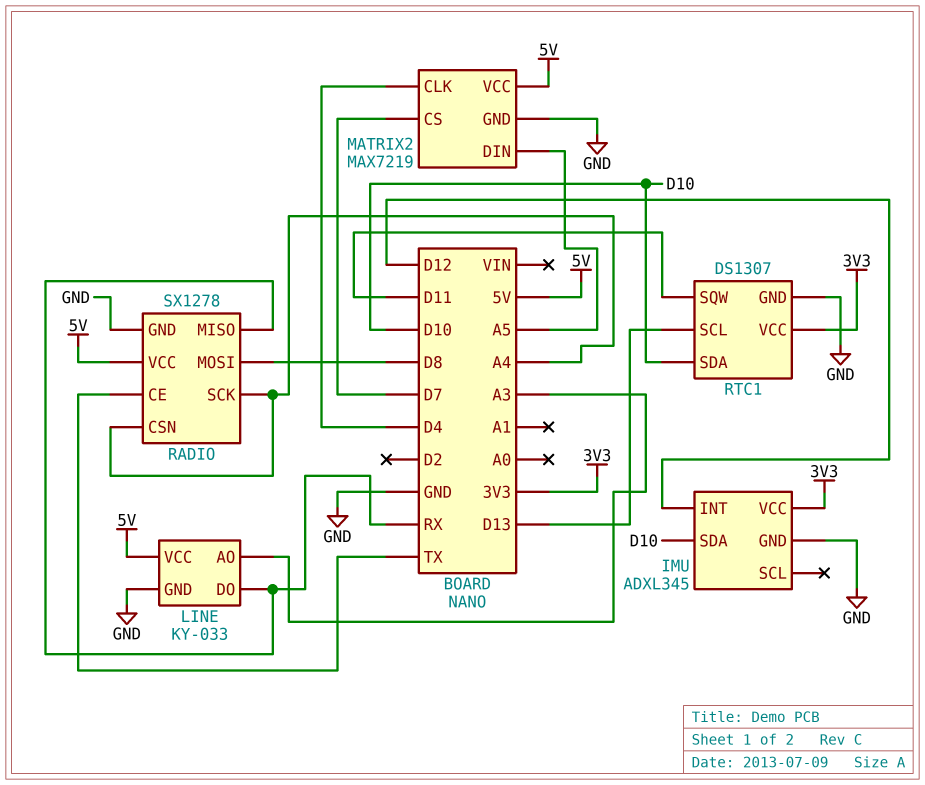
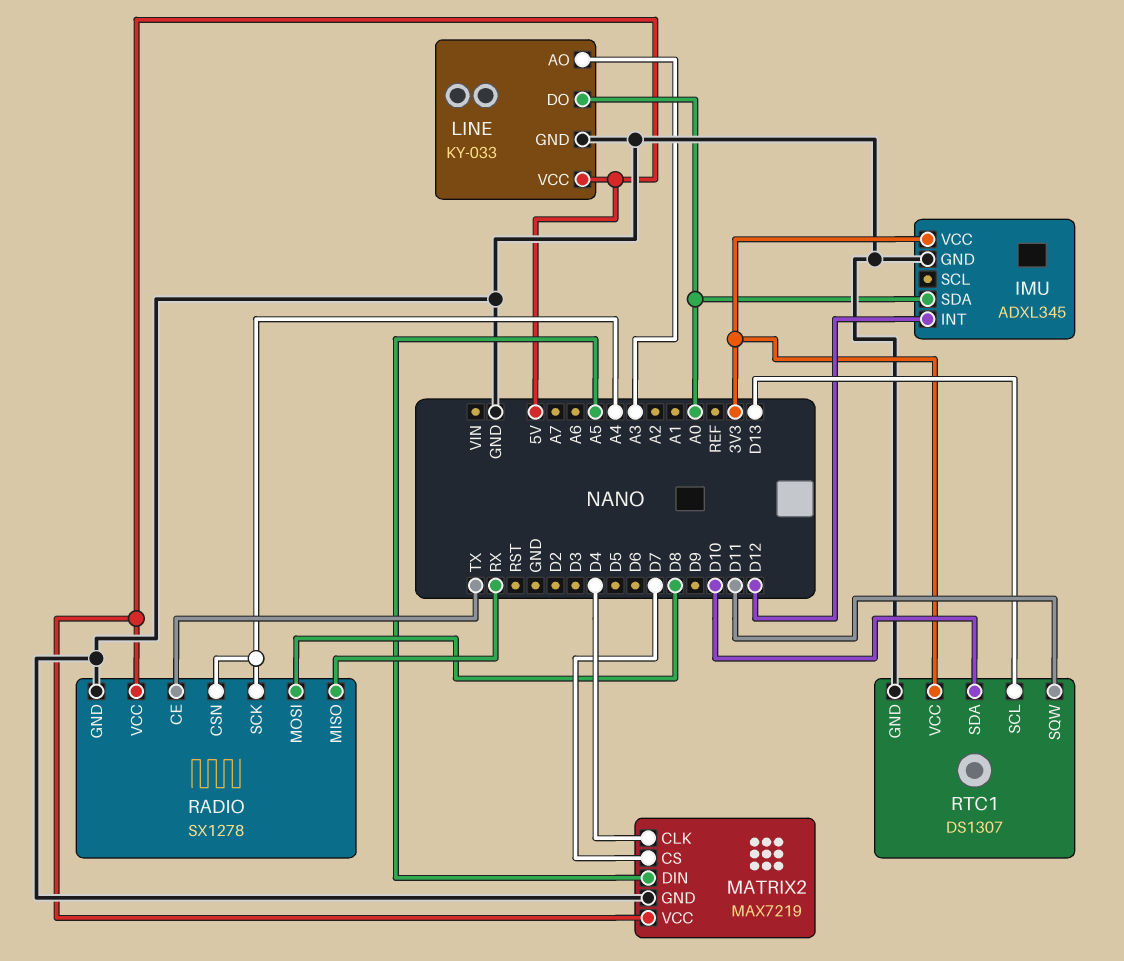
IMU pin SDA: D10 -> A0
LINE pin DO: RX -> A0

